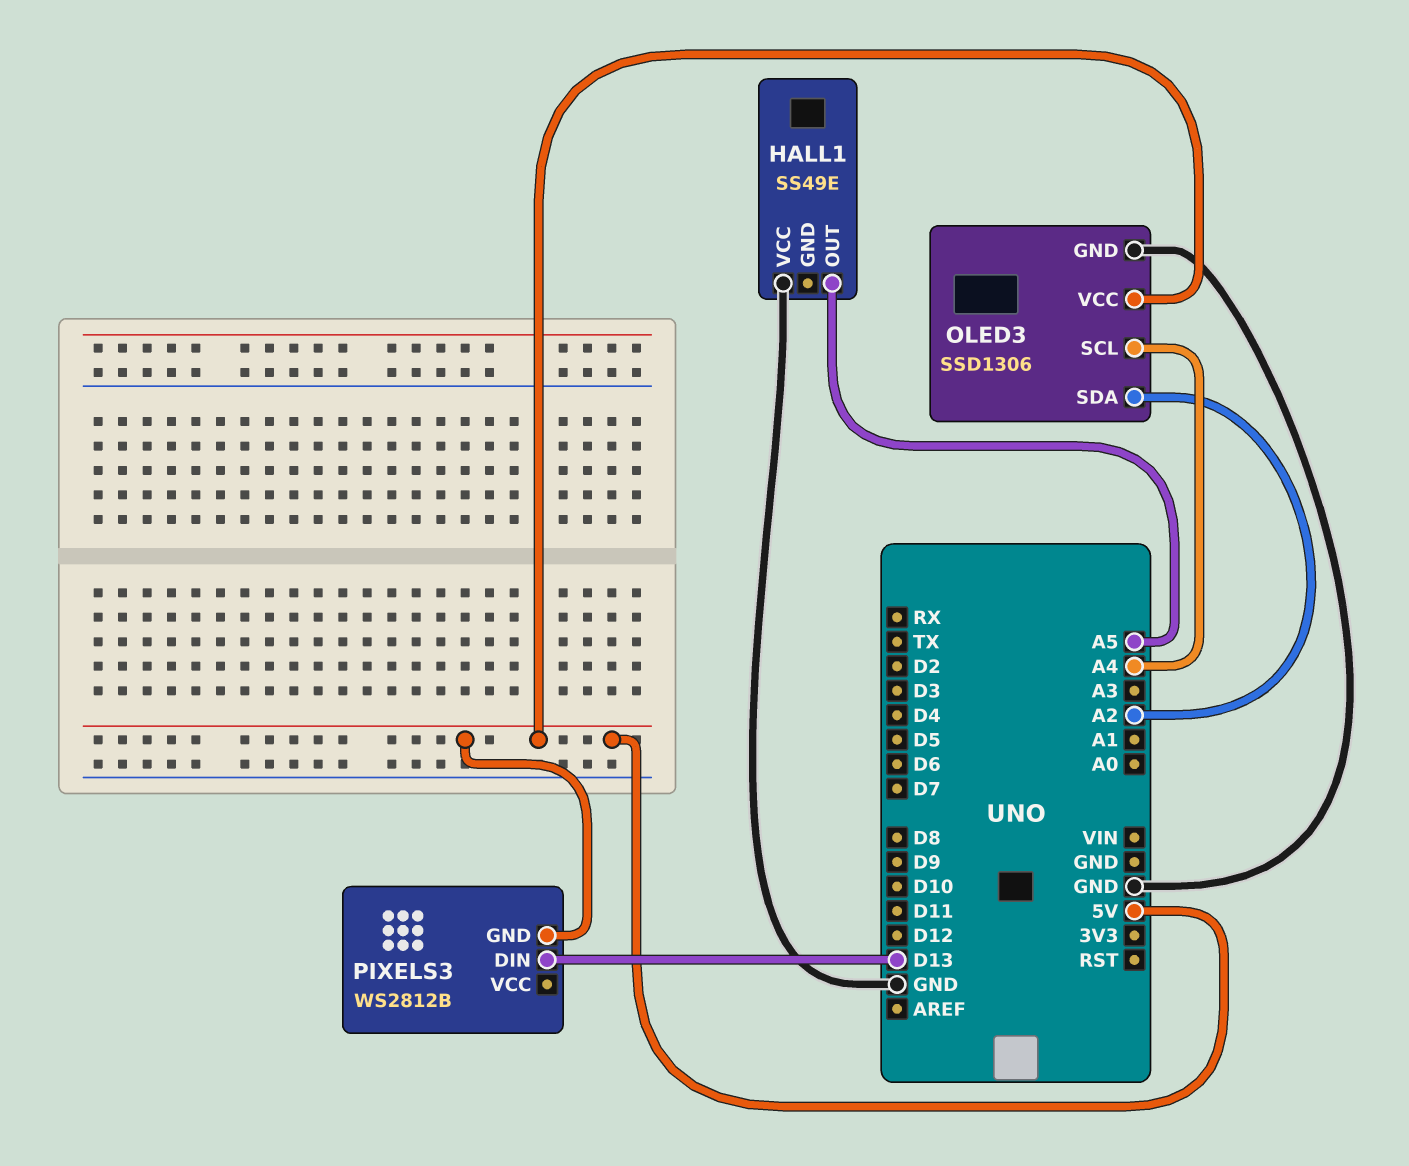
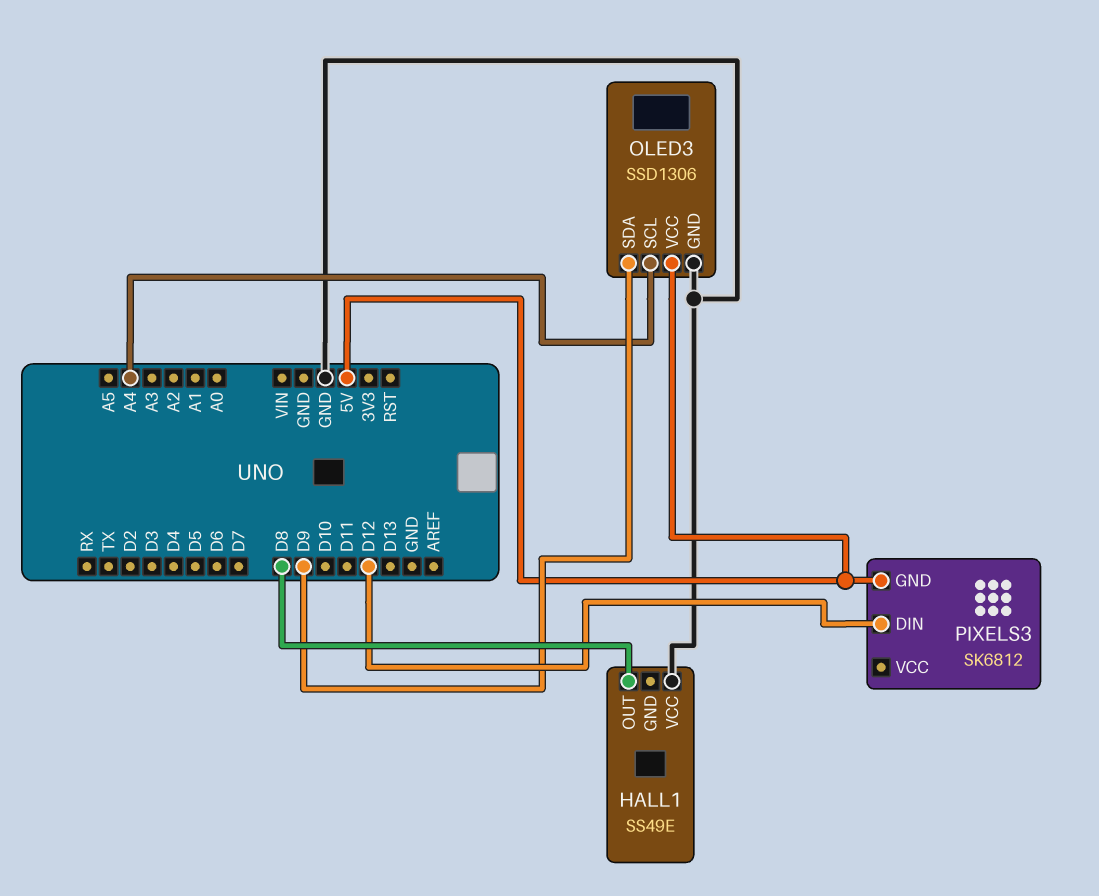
HALL1 pin OUT: A5 -> D8
OLED3 pin SDA: A2 -> D9
PIXELS3: WS2812B -> SK6812
PIXELS3 pin DIN: D13 -> D12

